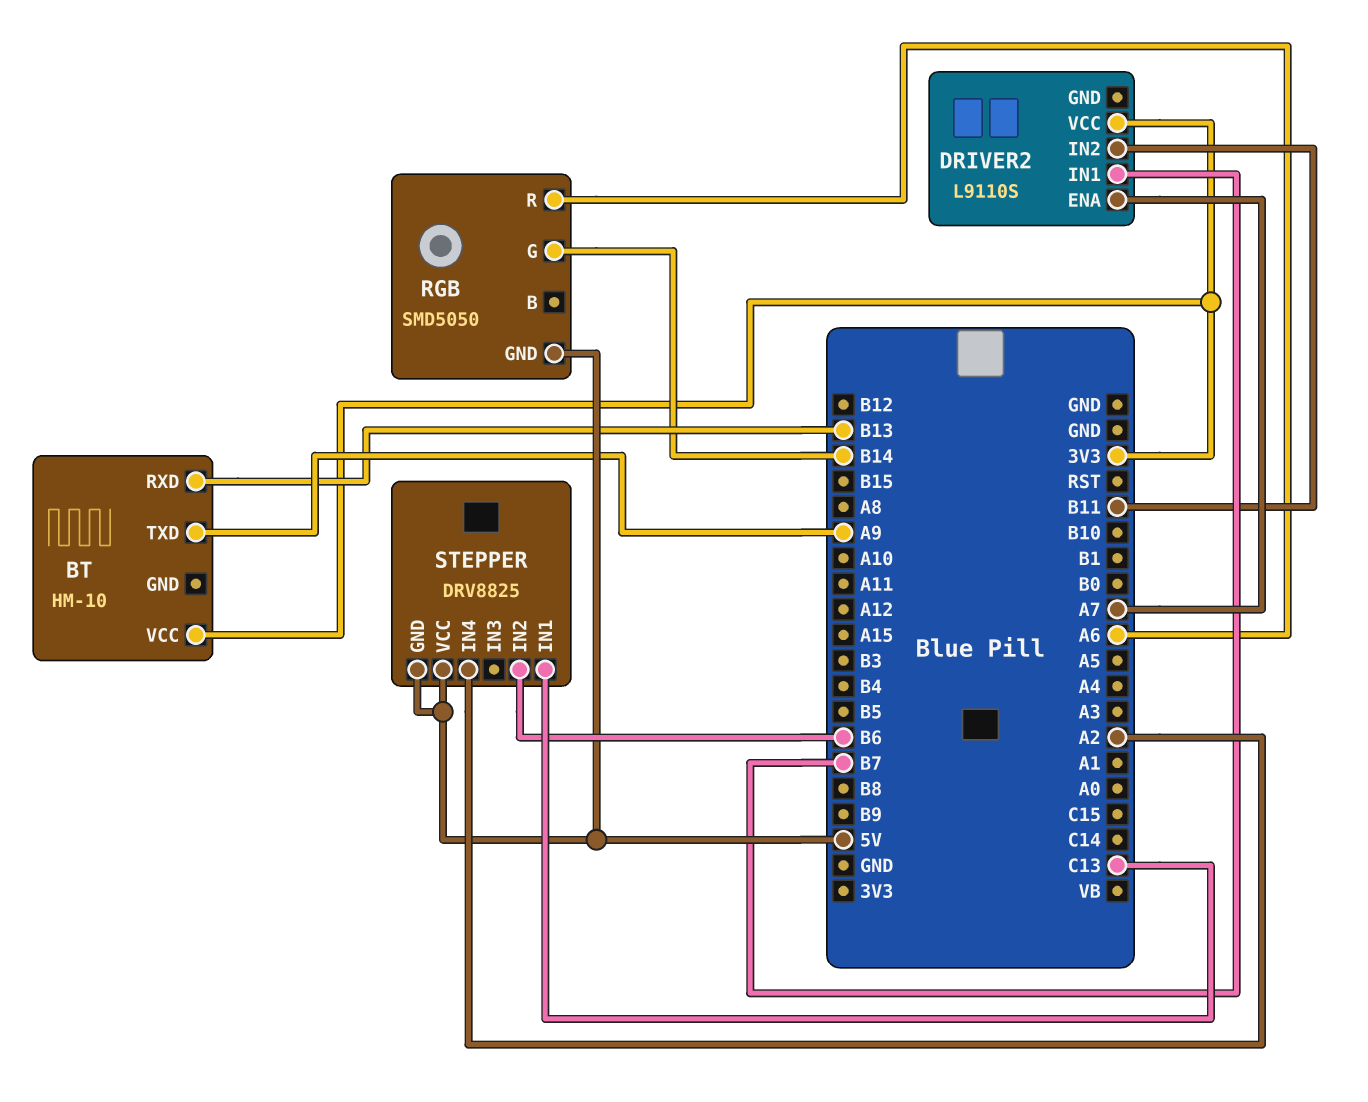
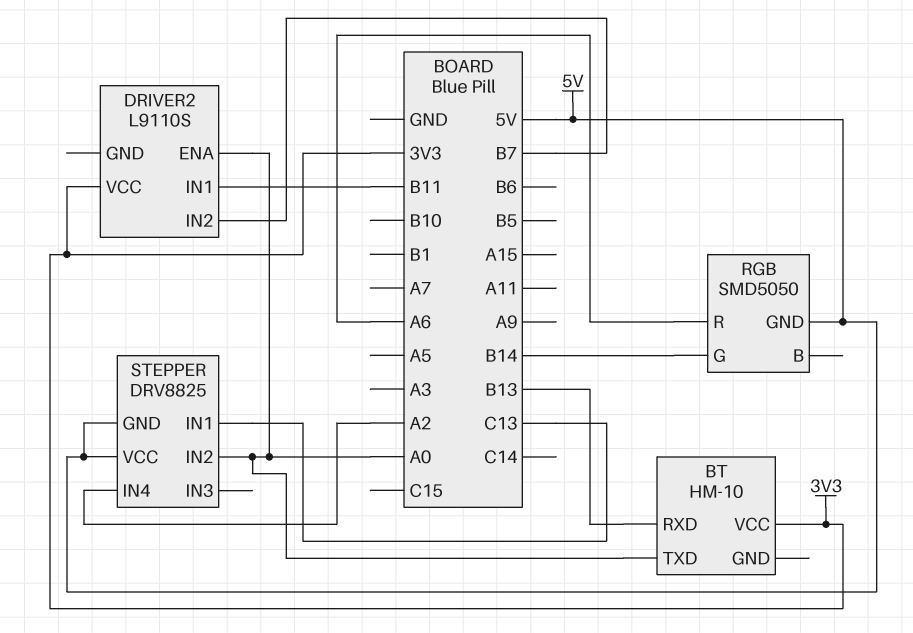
BT pin TXD: A9 -> A0
DRIVER2 pin ENA: A7 -> A0
DRIVER2 pin IN1: B7 -> B11
DRIVER2 pin IN2: B11 -> B7
STEPPER pin IN2: B6 -> A0

